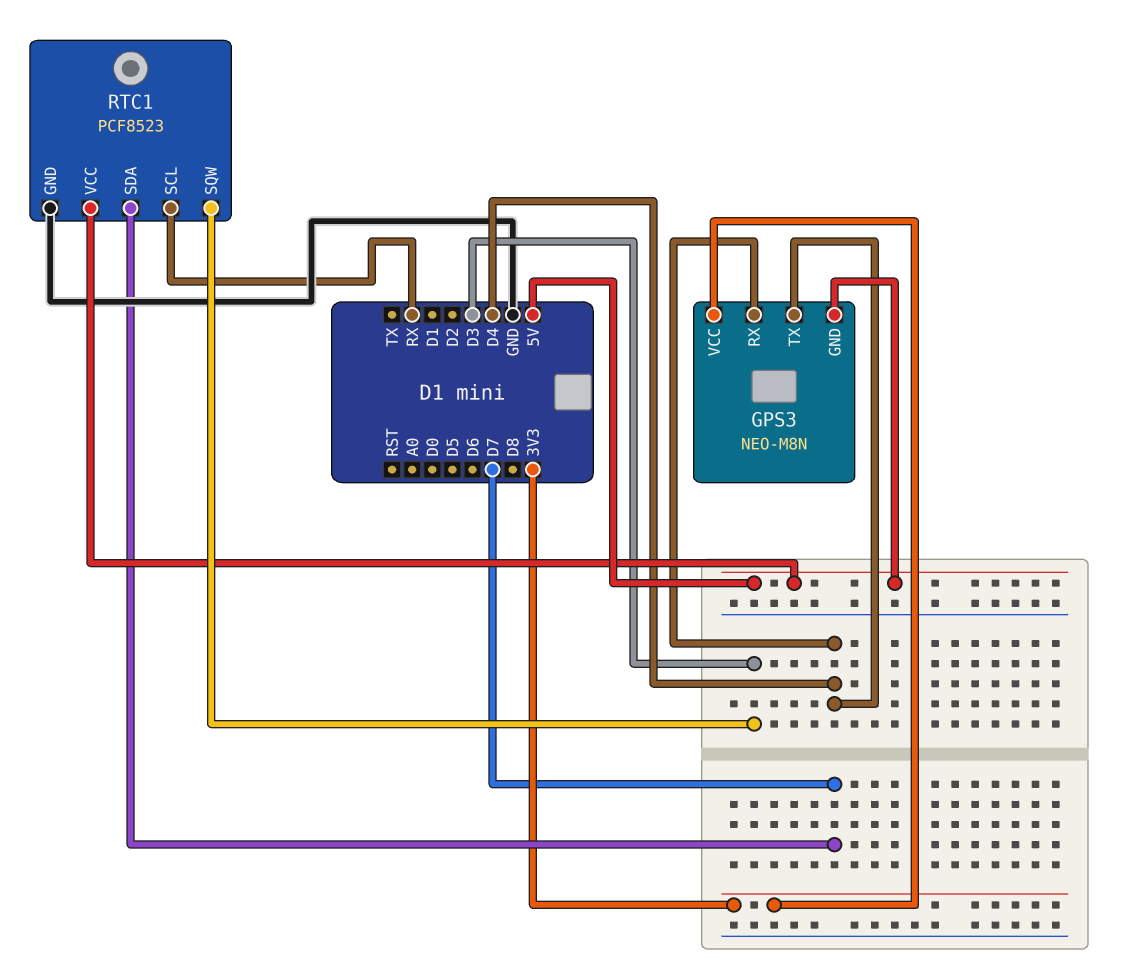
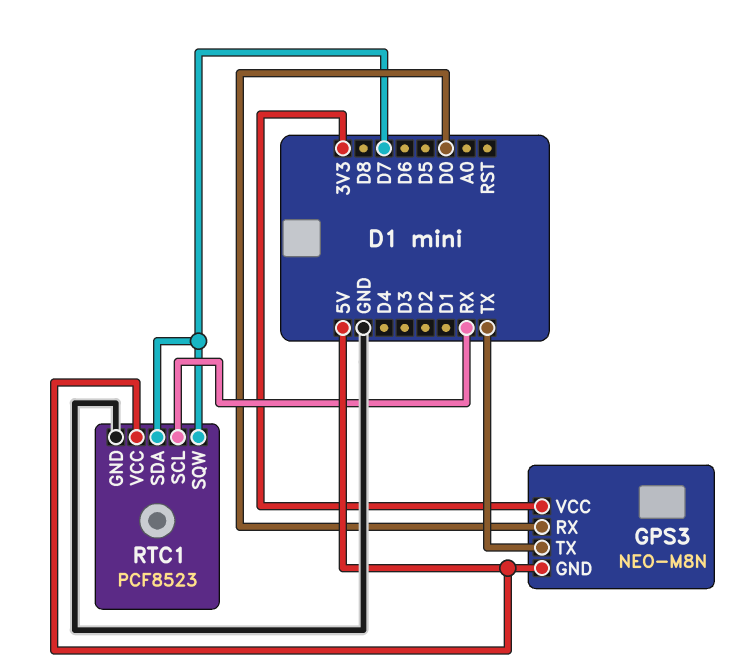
GPS3 pin RX: D4 -> D0
GPS3 pin TX: D4 -> TX
RTC1 pin SQW: D3 -> D7

